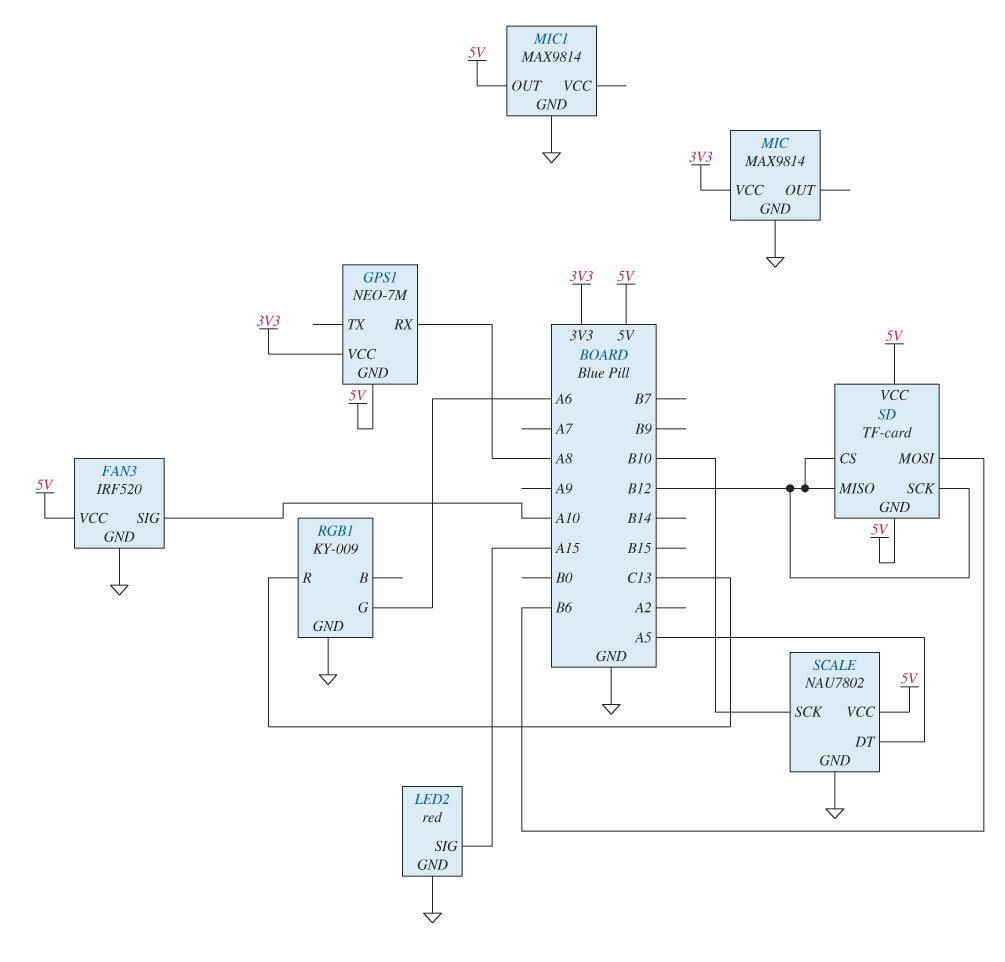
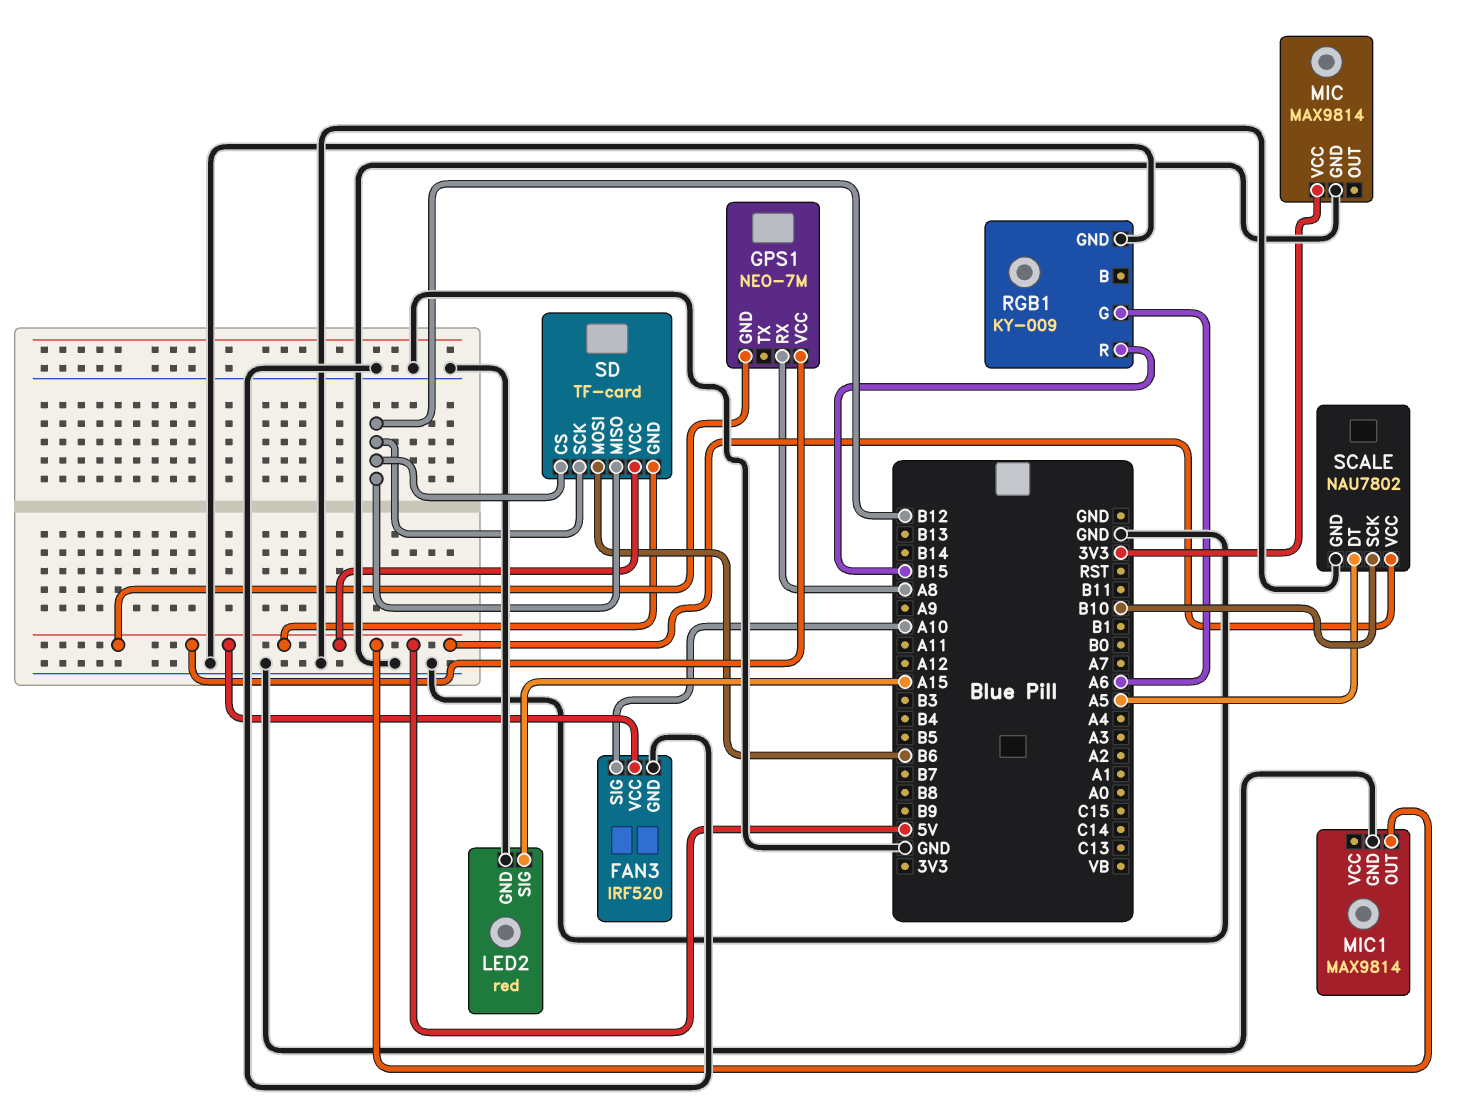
GPS1 pin VCC: 3V3 -> 5V
RGB1 pin R: C13 -> B15

